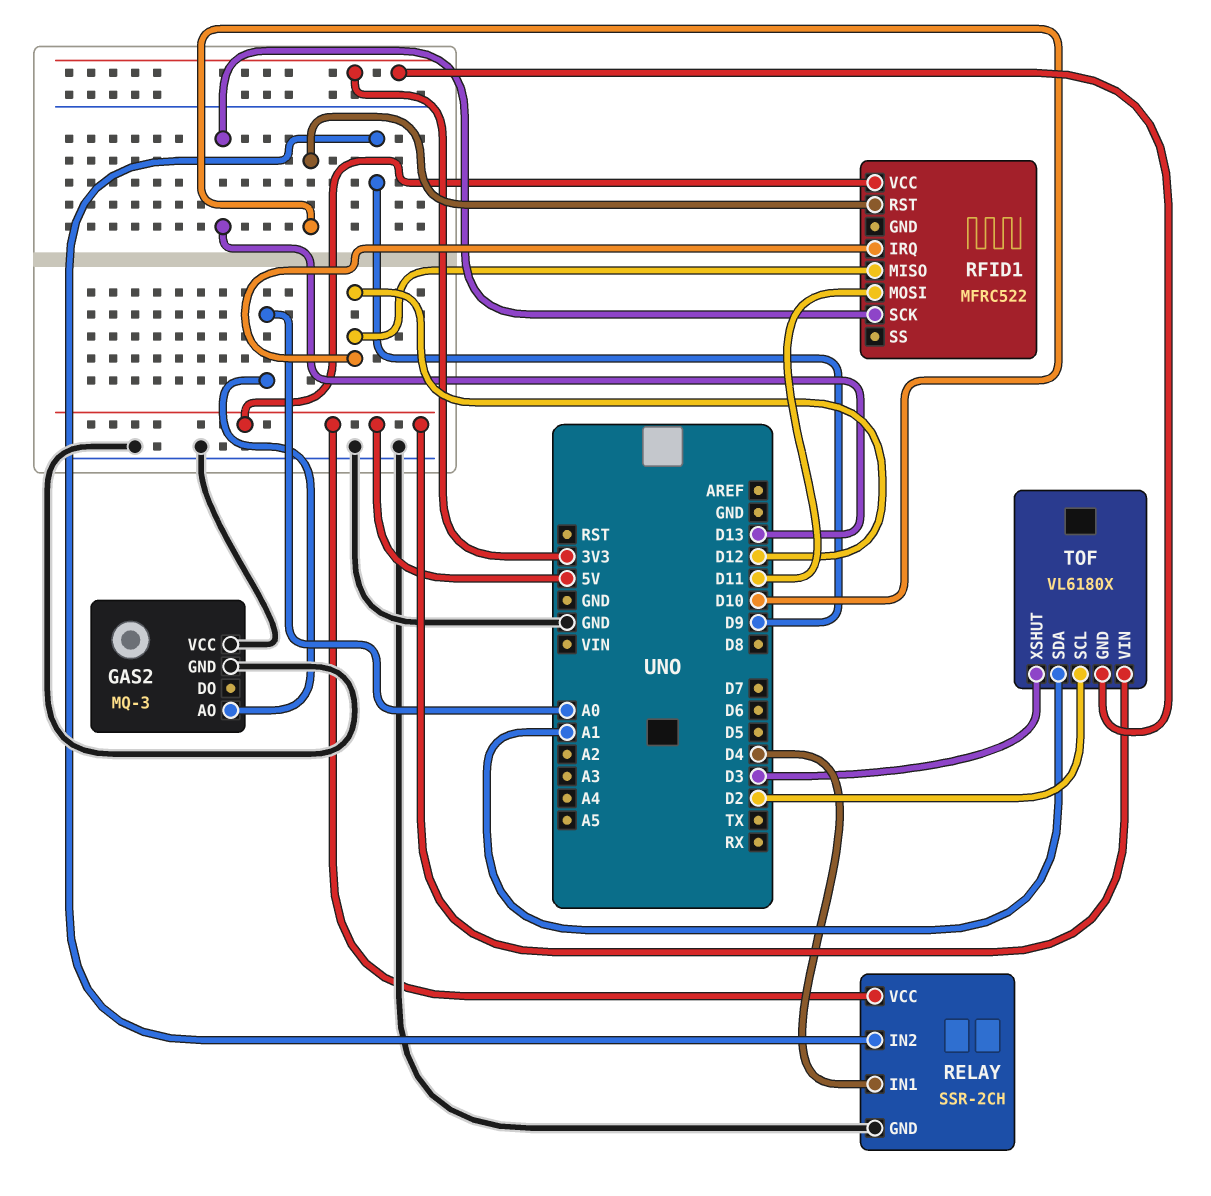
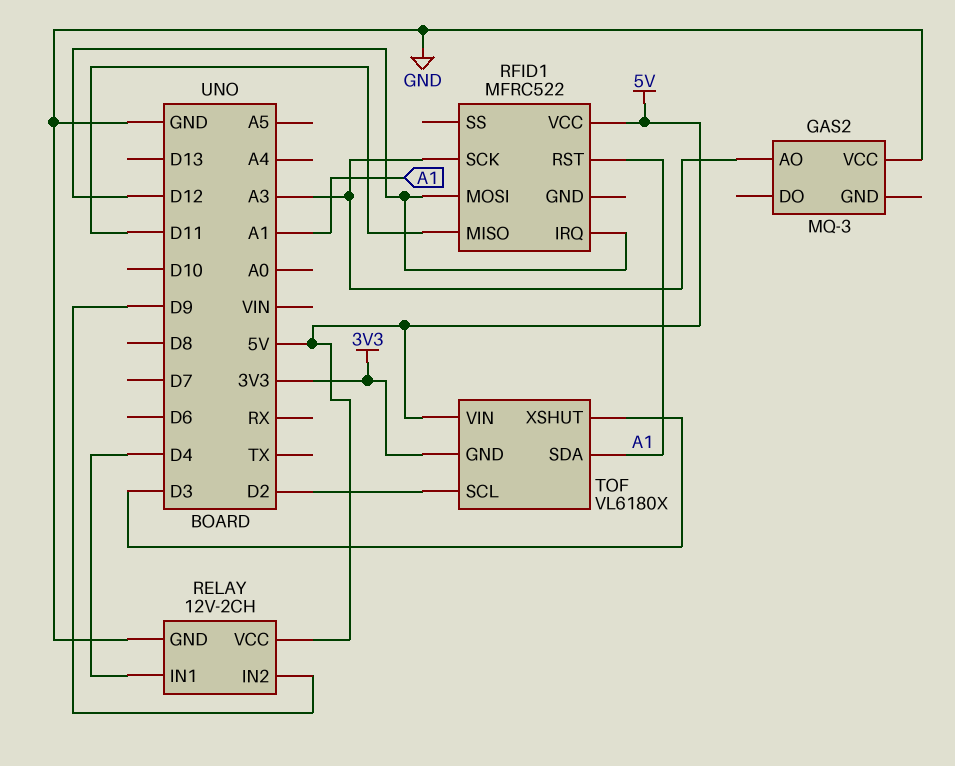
GAS2 pin AO: A0 -> A3
GAS2 pin GND: GND -> none
RELAY: SSR-2CH -> 12V-2CH
RFID1 pin MISO: D12 -> D11
RFID1 pin MOSI: D11 -> D12
RFID1 pin RST: D10 -> A1
RFID1 pin SCK: D13 -> A3

